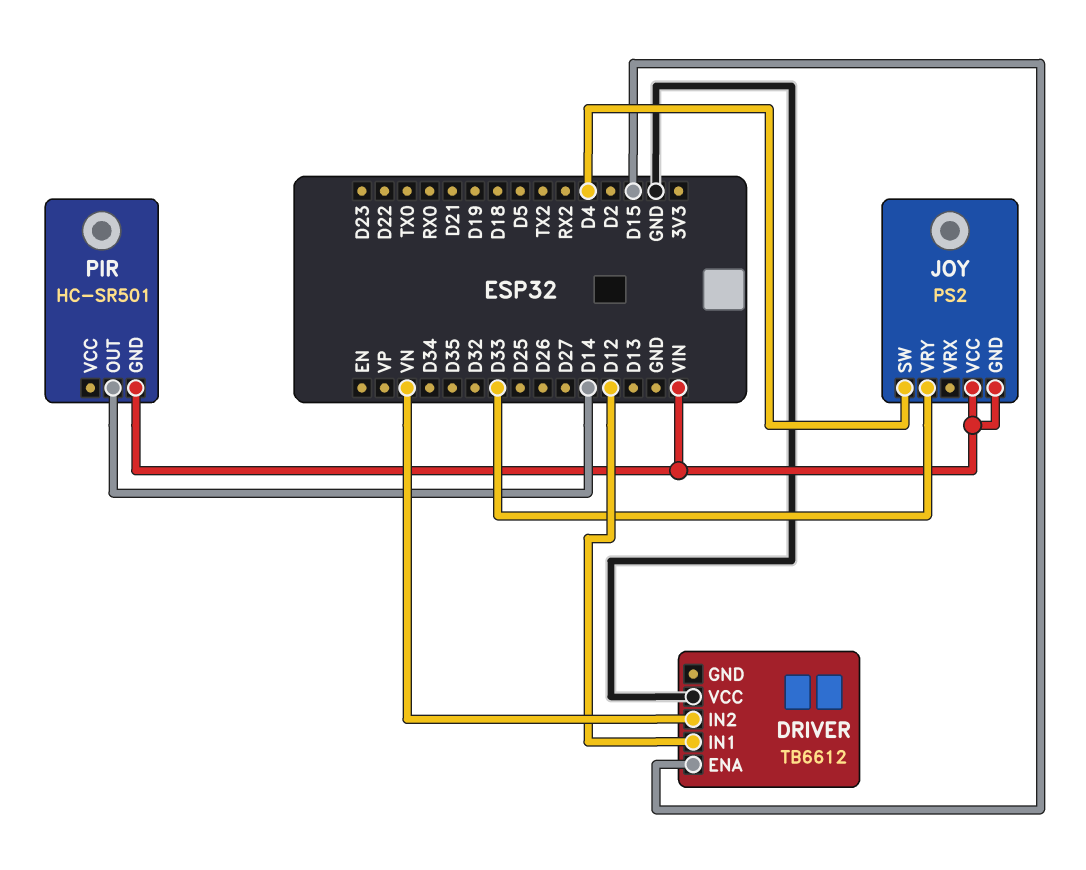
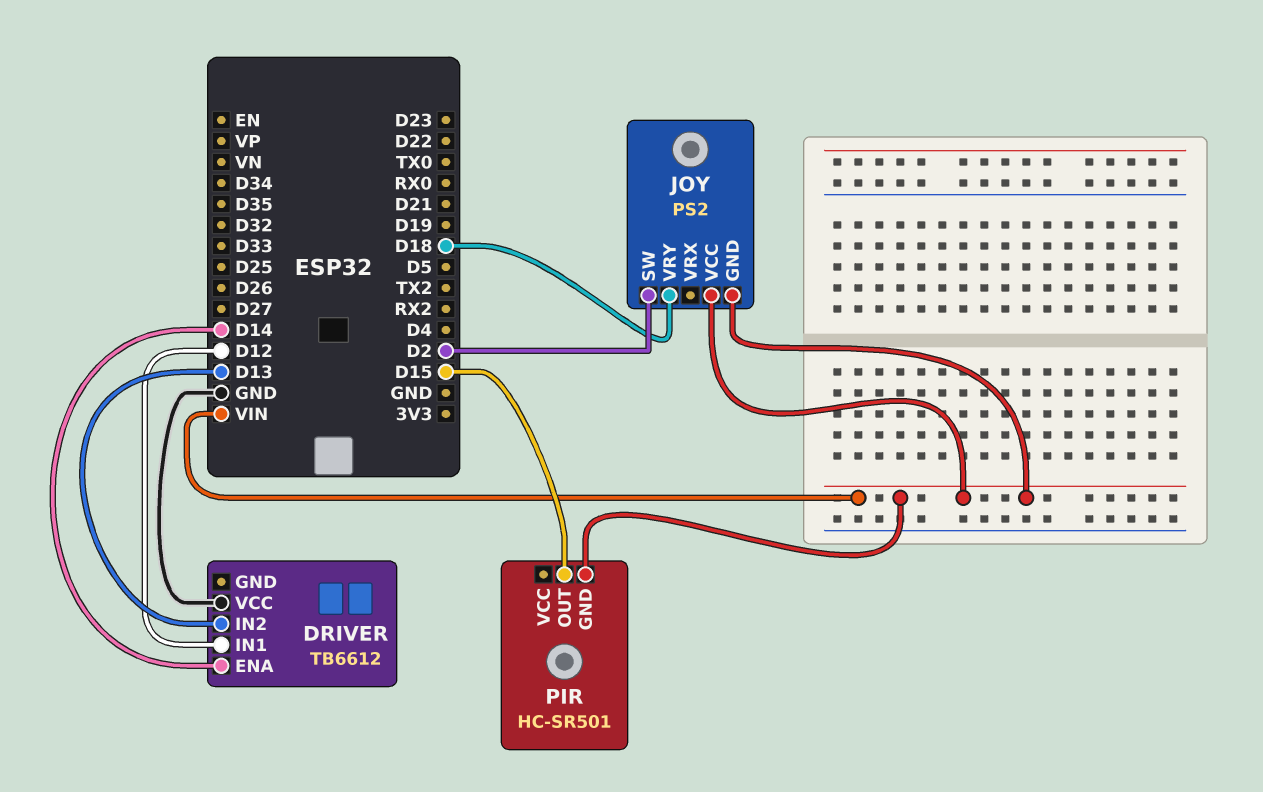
DRIVER pin ENA: D15 -> D14
DRIVER pin IN2: VN -> D13
JOY pin SW: D4 -> D2
JOY pin VRY: D33 -> D18
PIR pin OUT: D14 -> D15

